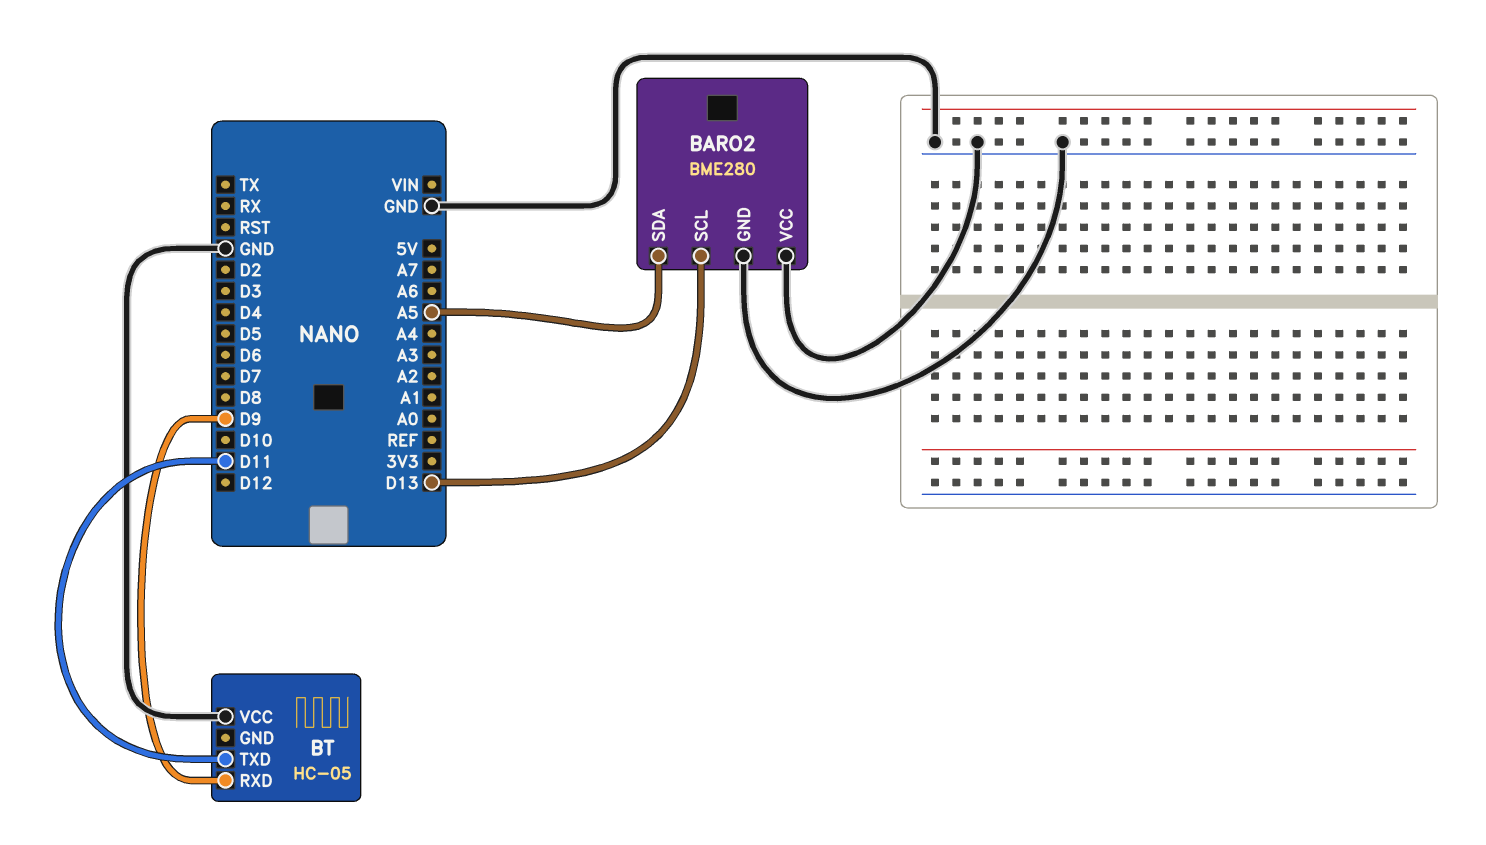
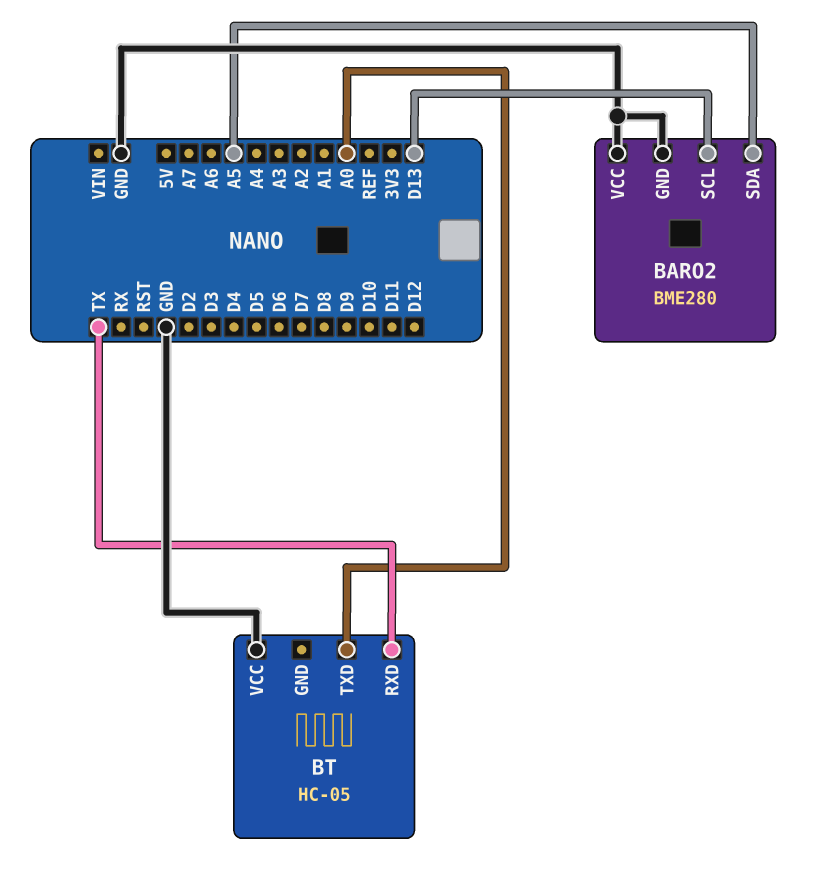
BT pin RXD: D9 -> TX
BT pin TXD: D11 -> A0

